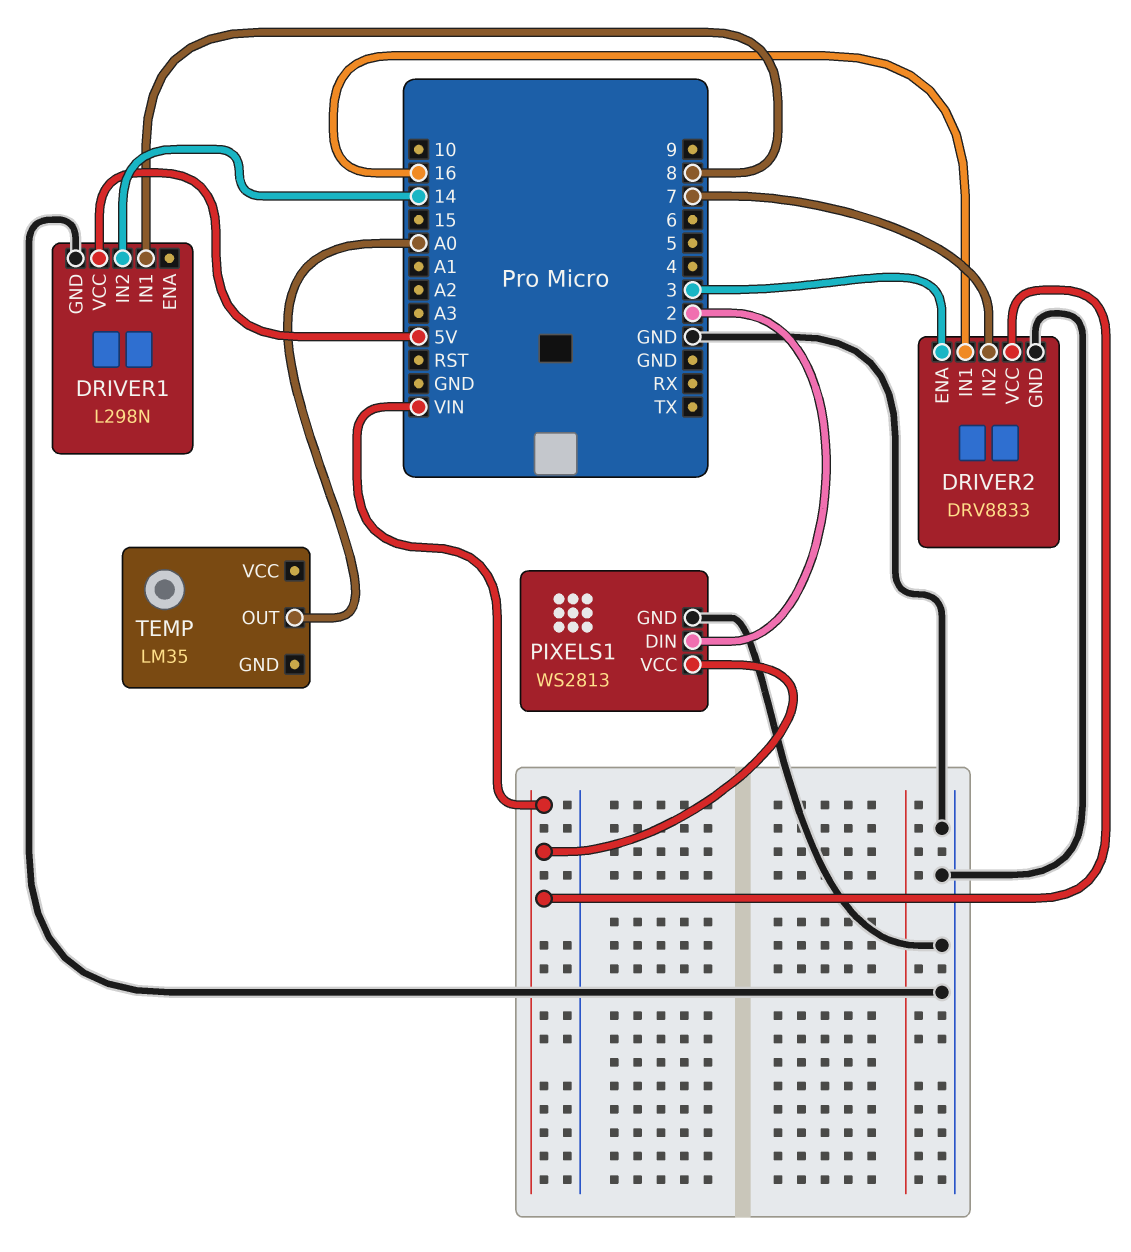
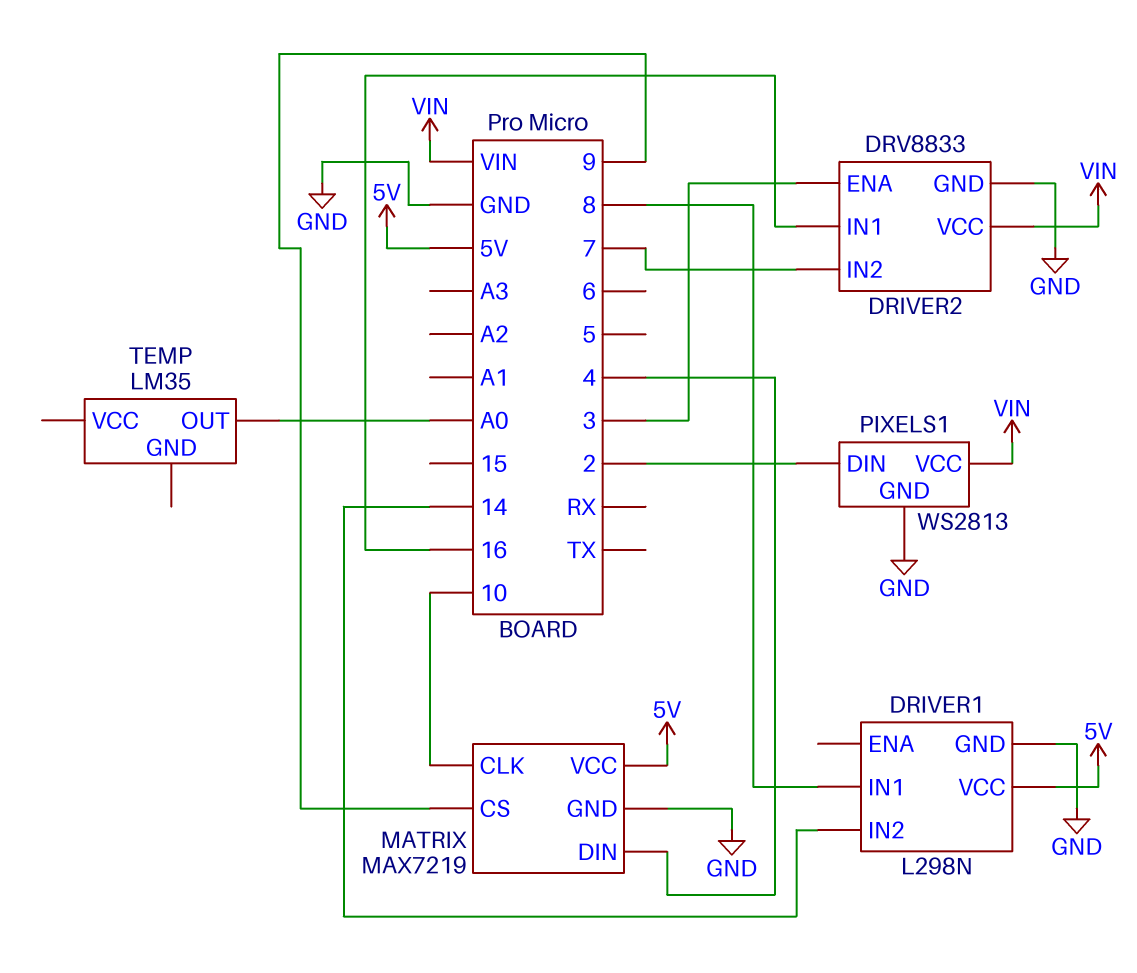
MATRIX: none -> MAX7219
MATRIX pin CLK: none -> 10
MATRIX pin CS: none -> 9
MATRIX pin DIN: none -> 4
MATRIX pin GND: none -> GND
MATRIX pin VCC: none -> 5V

